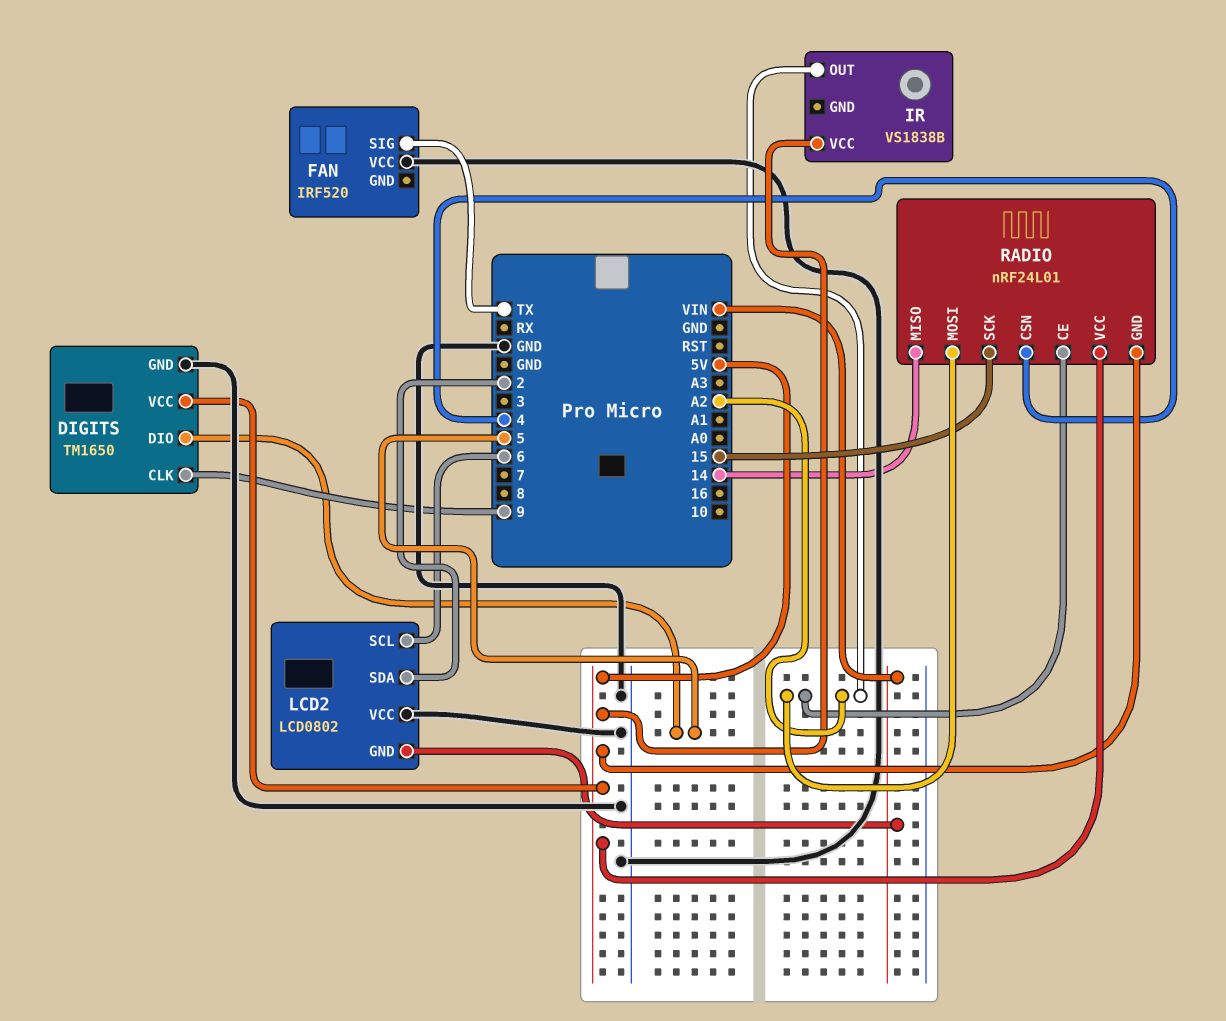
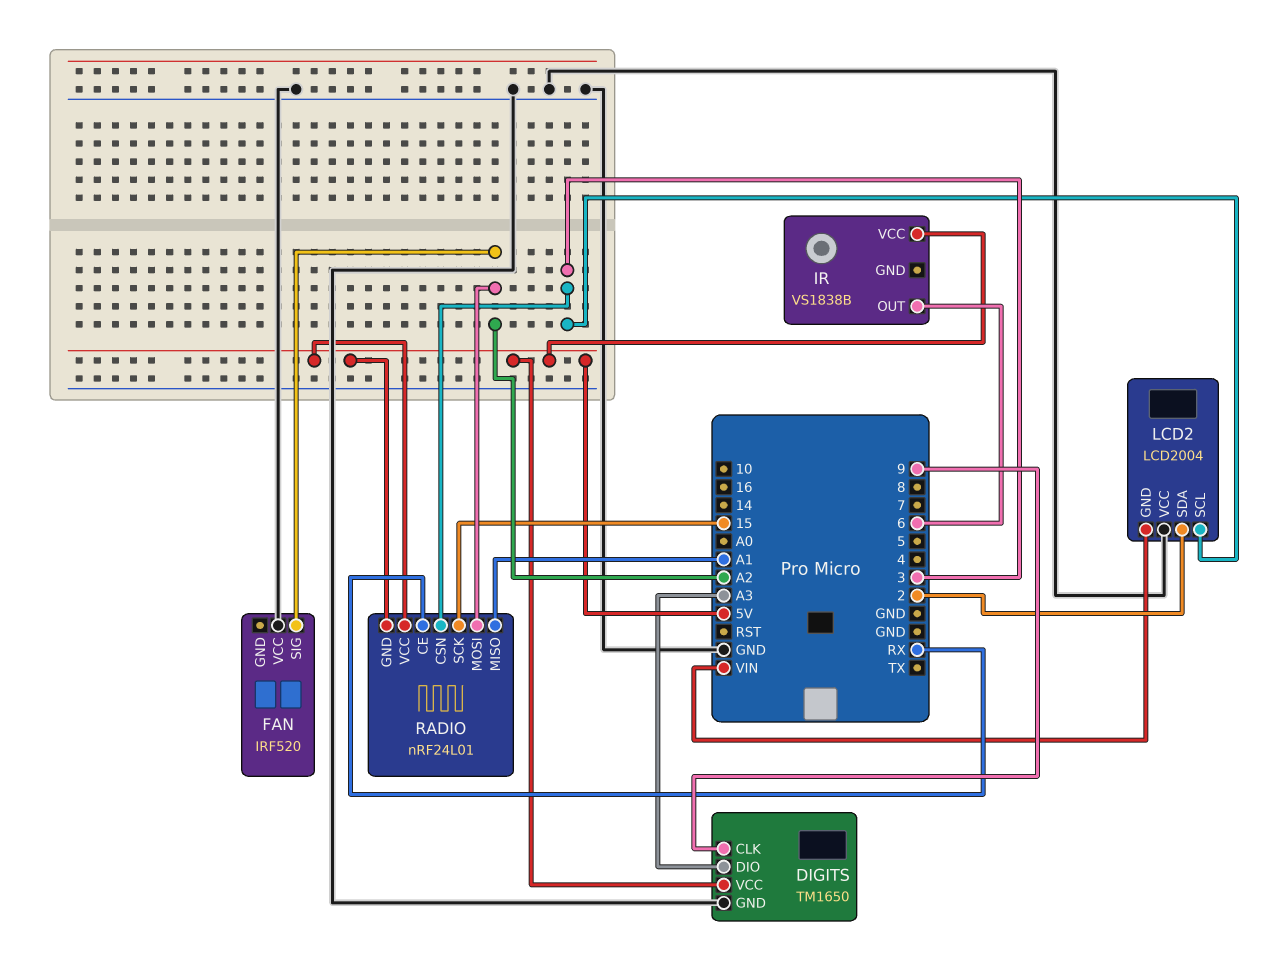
DIGITS pin DIO: 5 -> A3
FAN pin SIG: TX -> A2
IR pin OUT: A2 -> 6
LCD2: LCD0802 -> LCD2004
LCD2 pin SCL: 6 -> 3
RADIO pin CE: A2 -> RX
RADIO pin CSN: 4 -> 3
RADIO pin MISO: 14 -> A1

